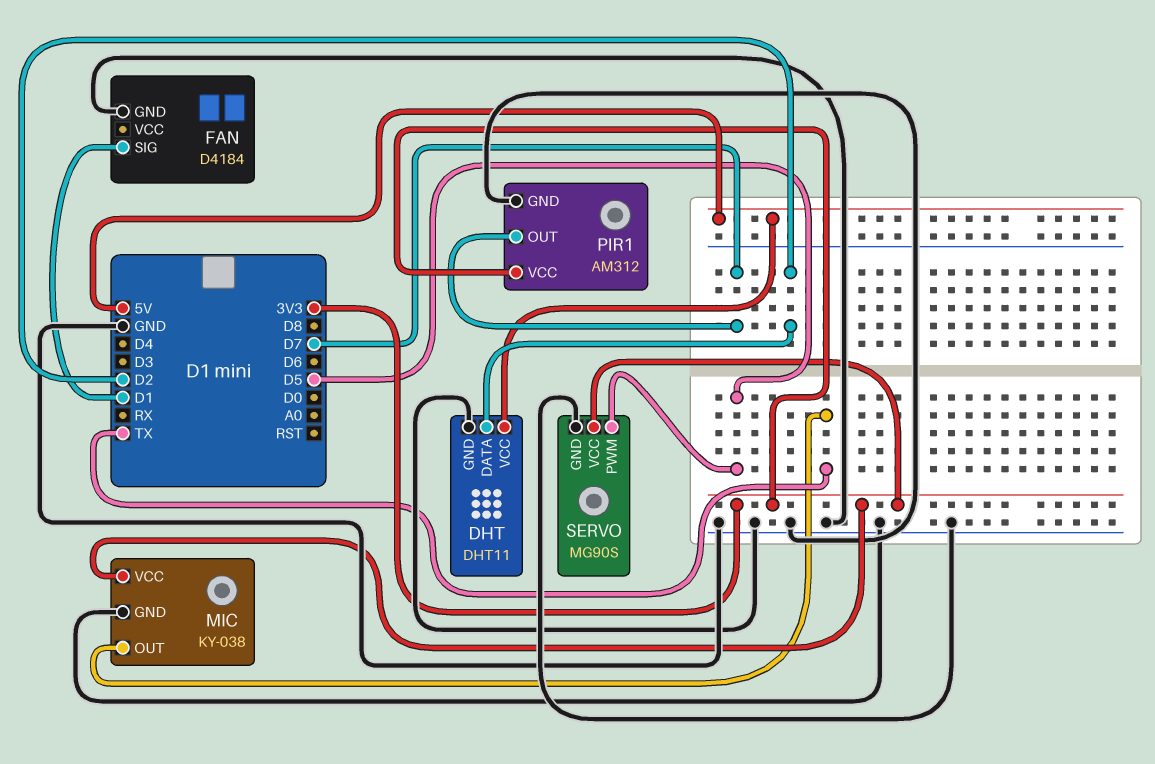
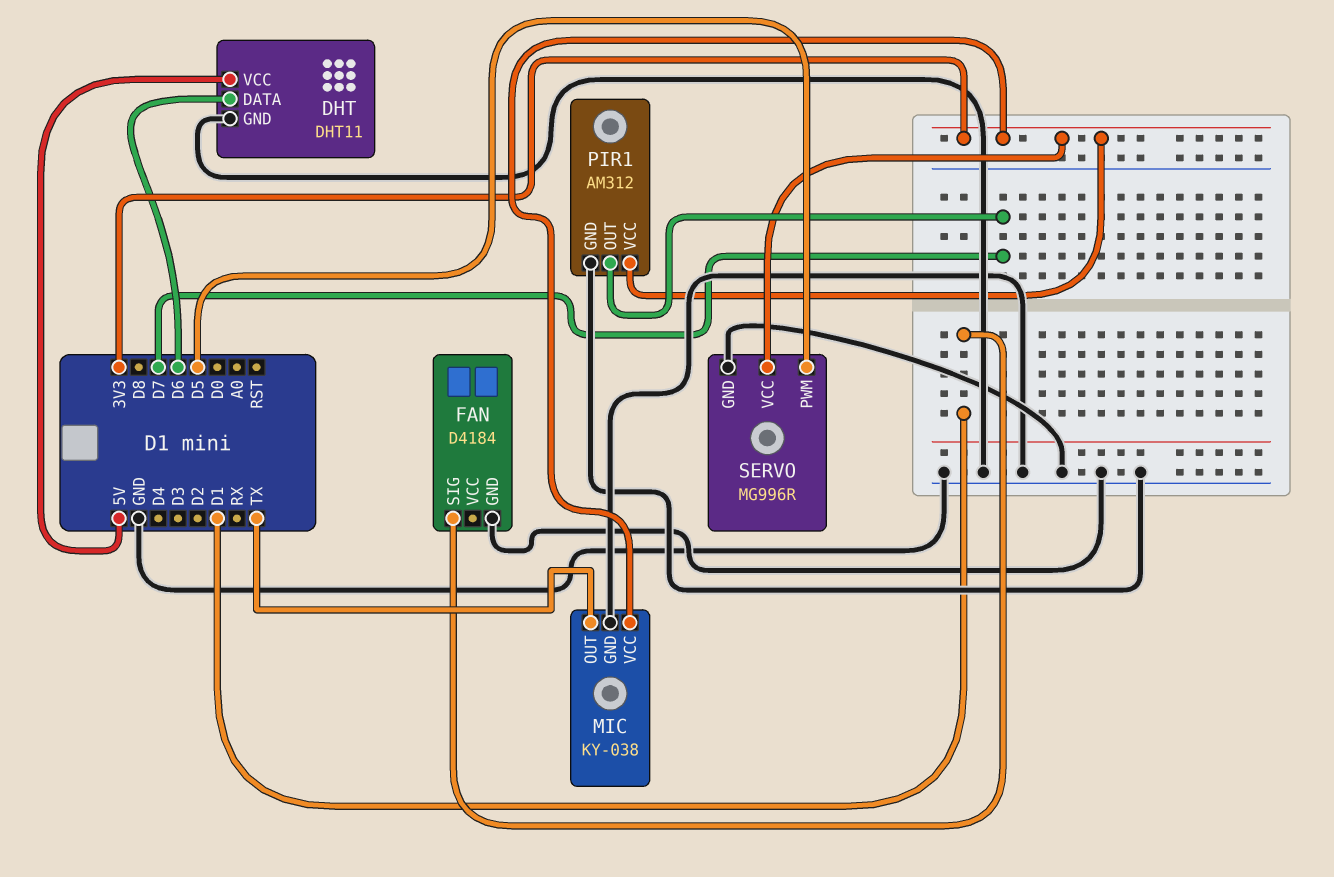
DHT pin DATA: D2 -> D6
SERVO: MG90S -> MG996R

